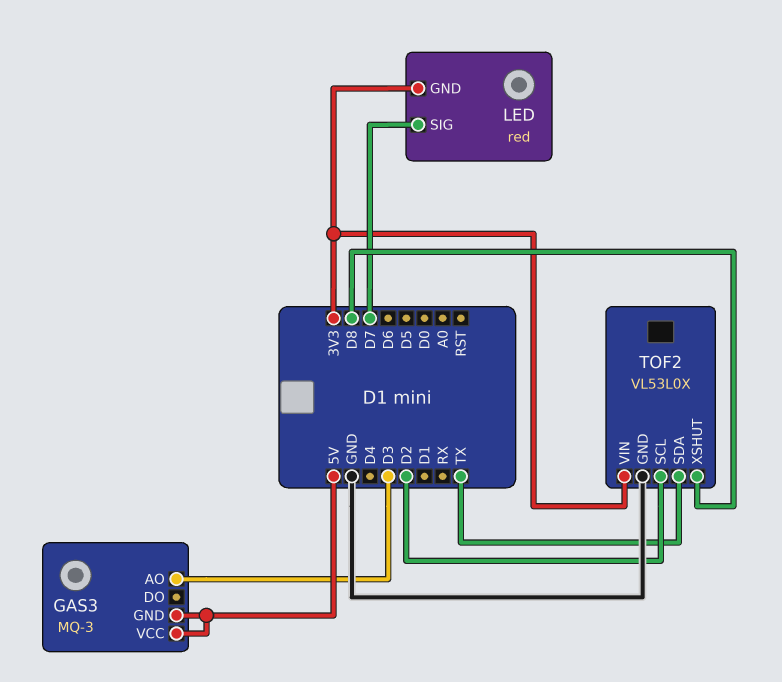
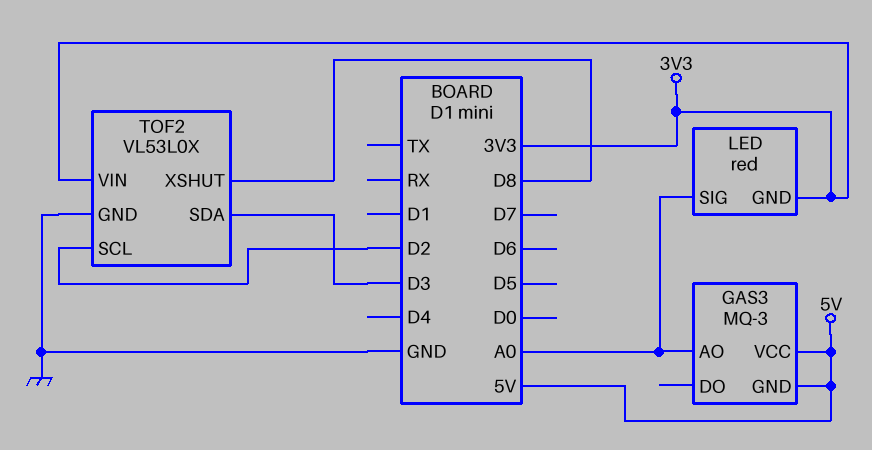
GAS3 pin AO: D3 -> A0
LED pin SIG: D7 -> A0
TOF2 pin SDA: TX -> D3

